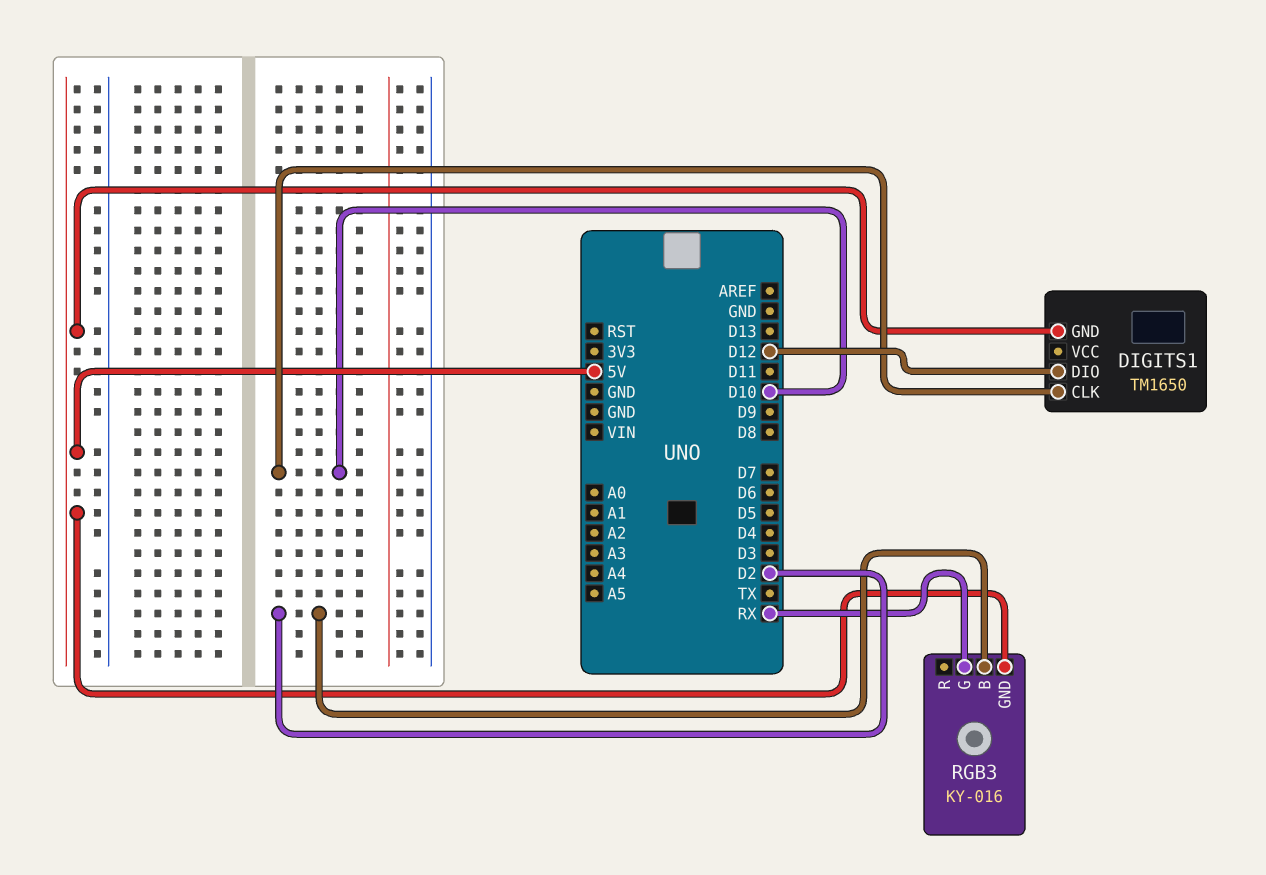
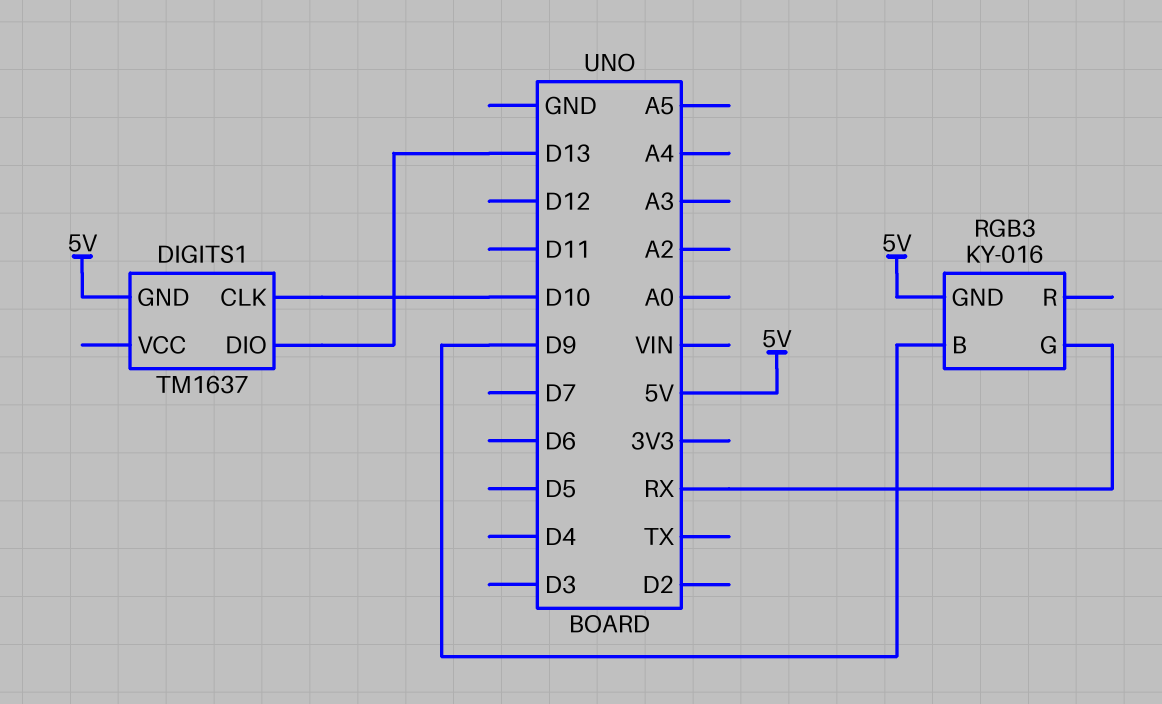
DIGITS1: TM1650 -> TM1637
DIGITS1 pin DIO: D12 -> D13
RGB3 pin B: D2 -> D9

